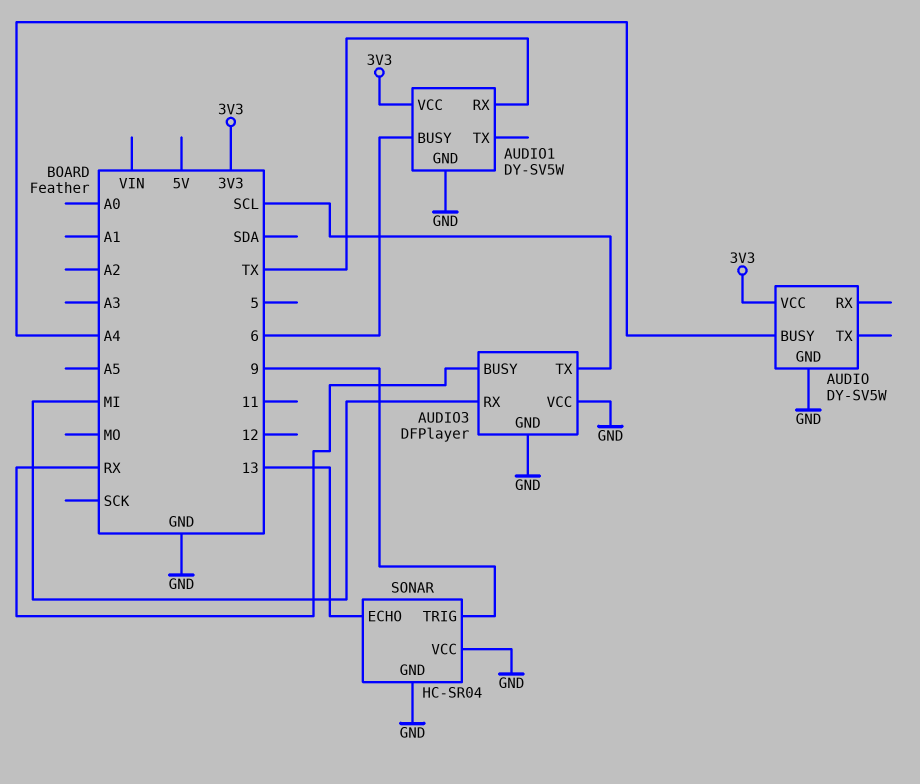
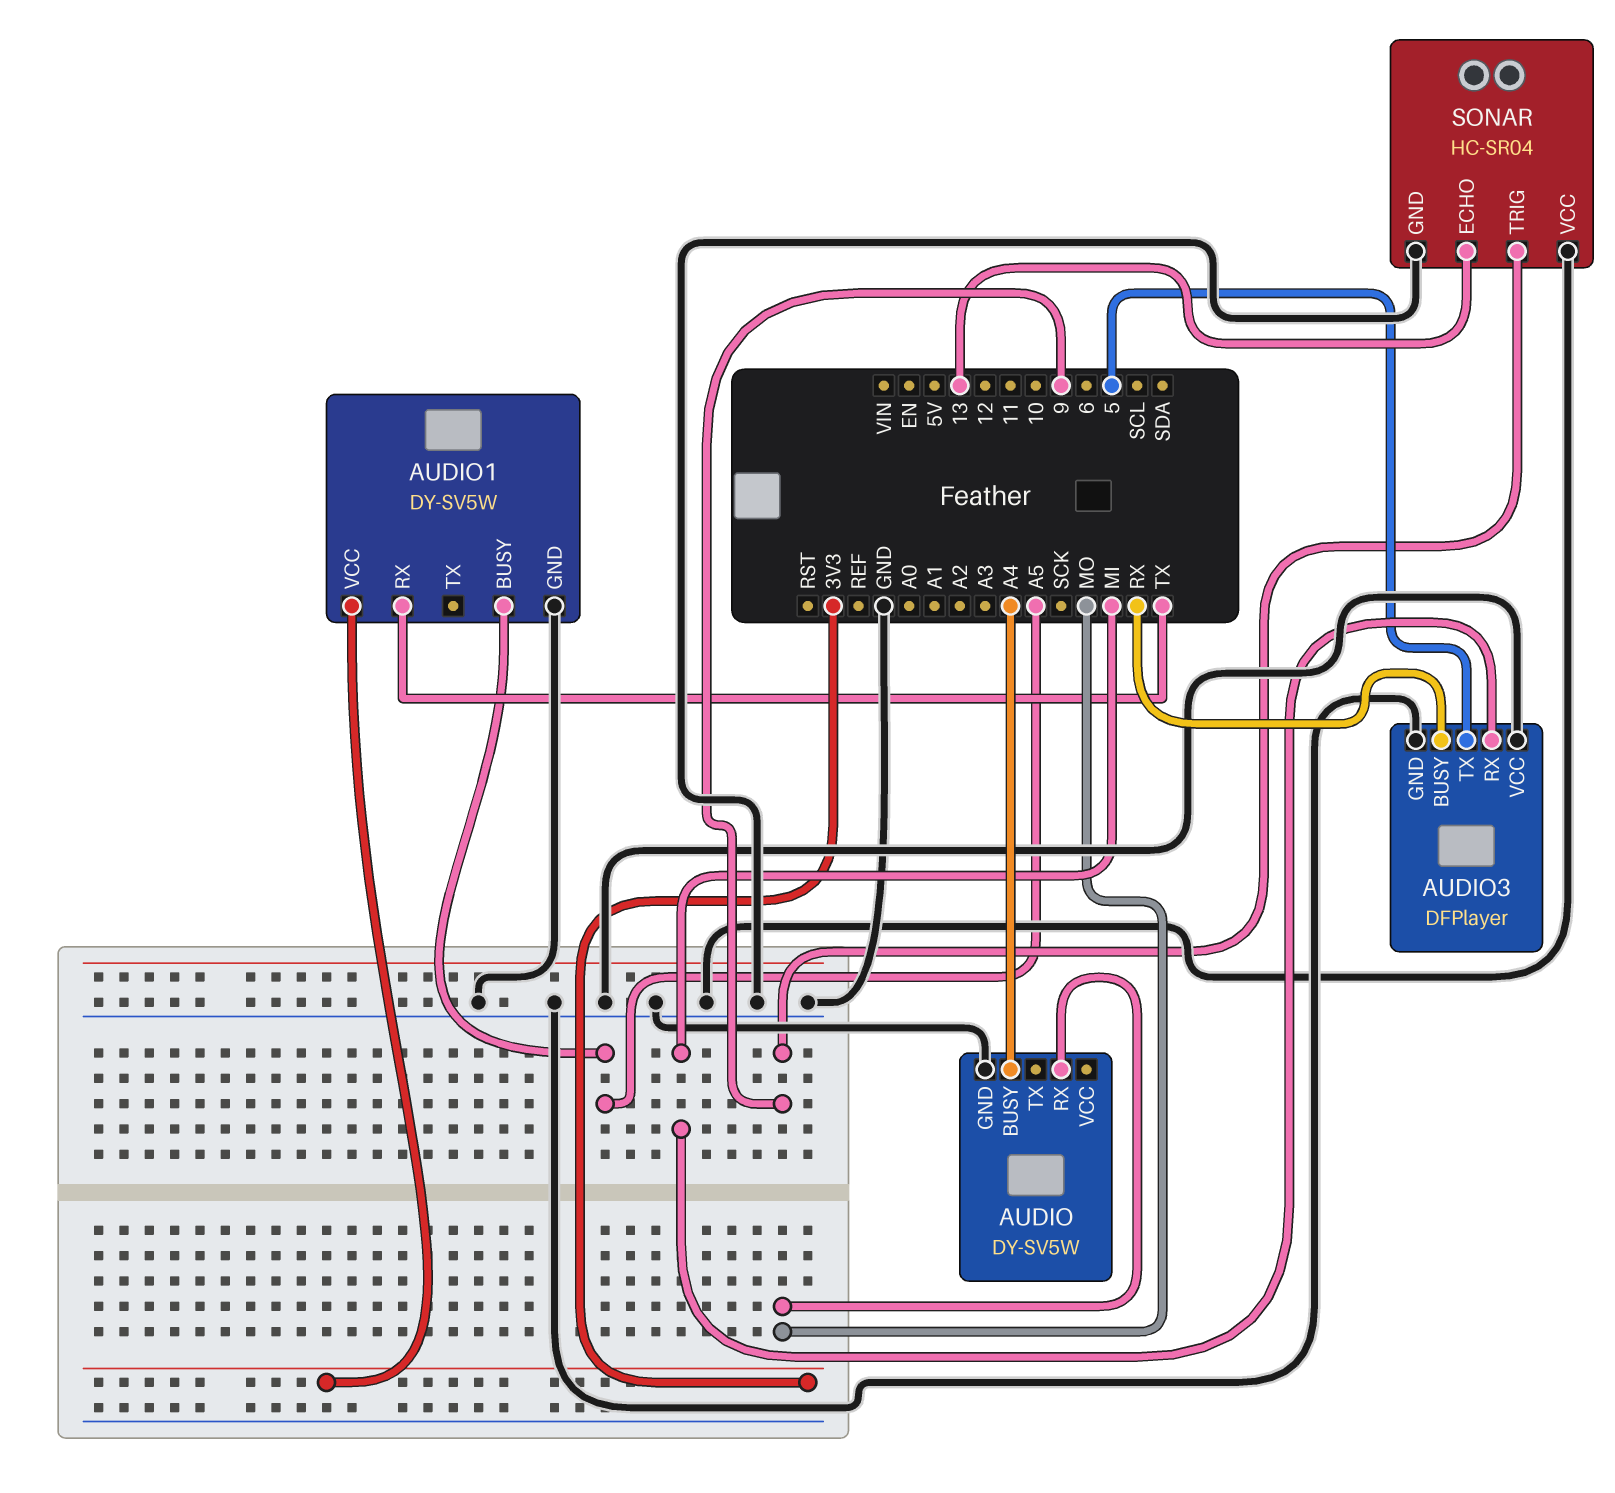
AUDIO pin RX: none -> MO
AUDIO pin VCC: 3V3 -> none
AUDIO1 pin BUSY: 6 -> A5
AUDIO3 pin TX: SCL -> 5

